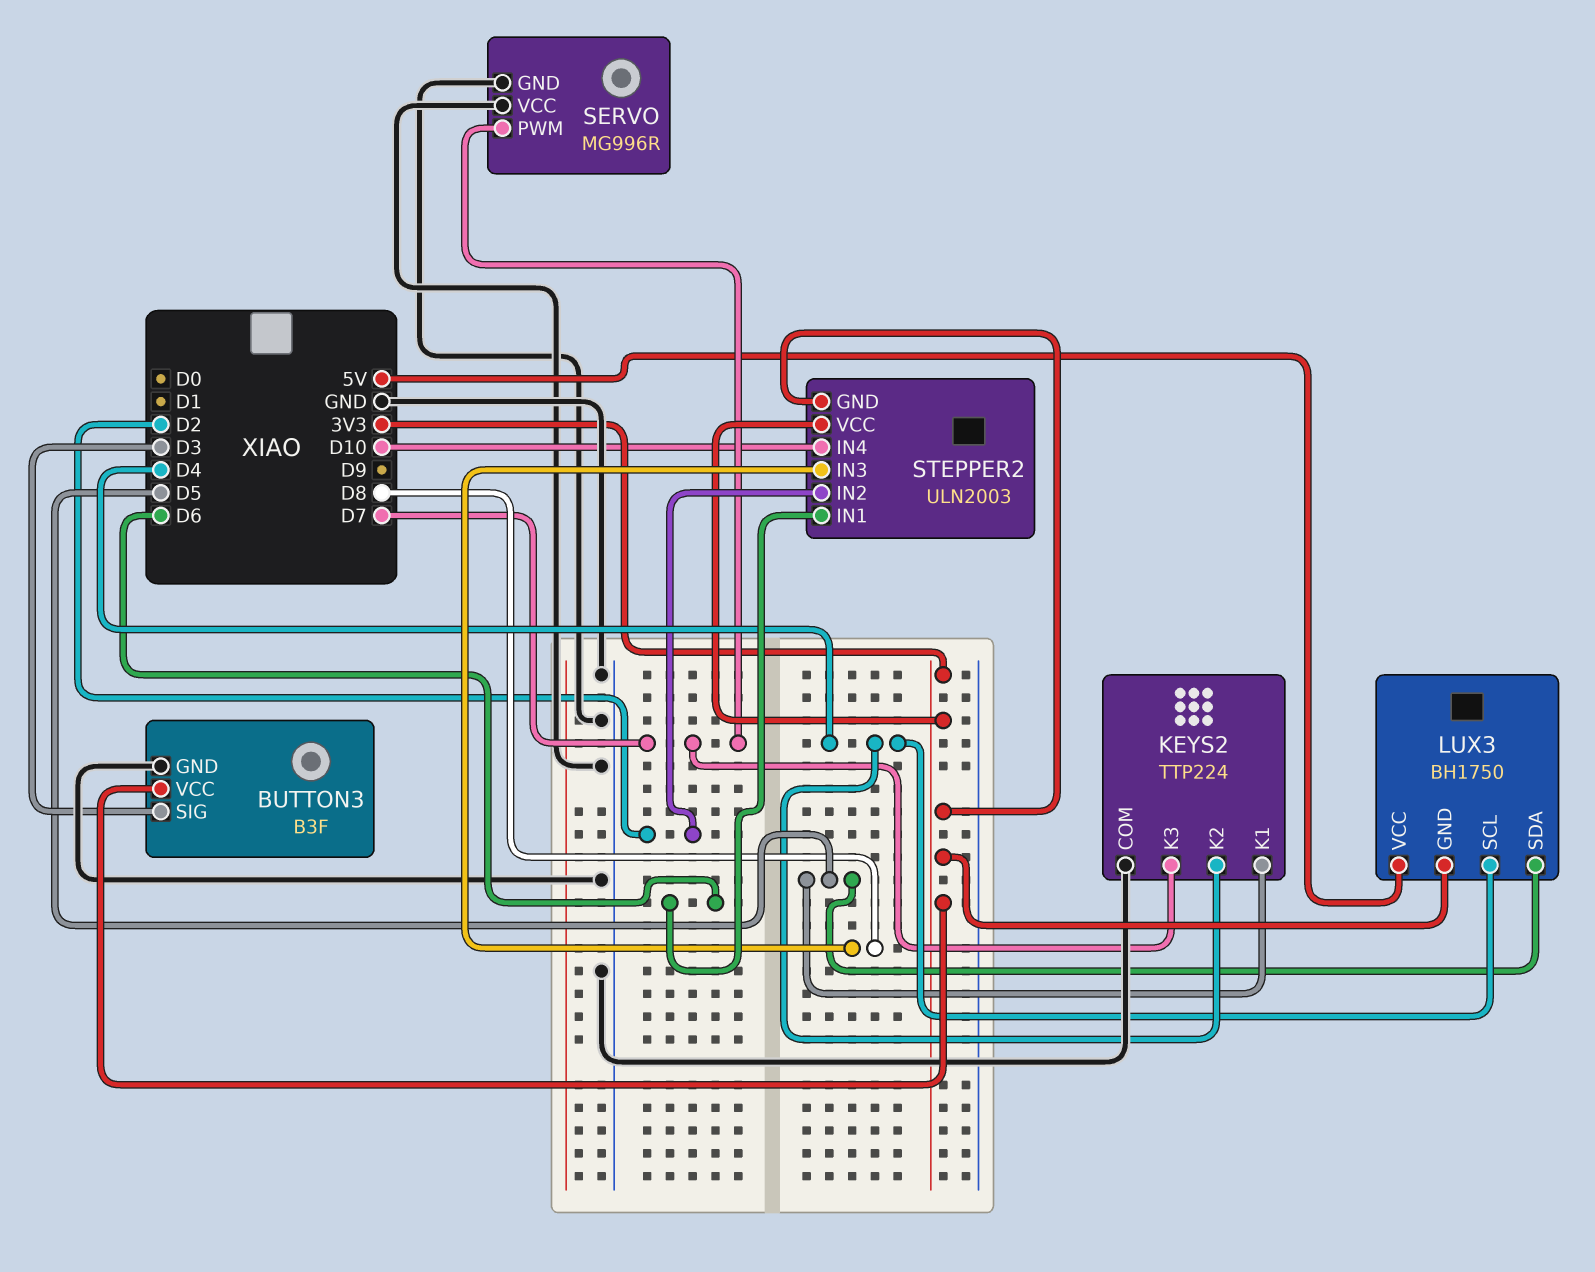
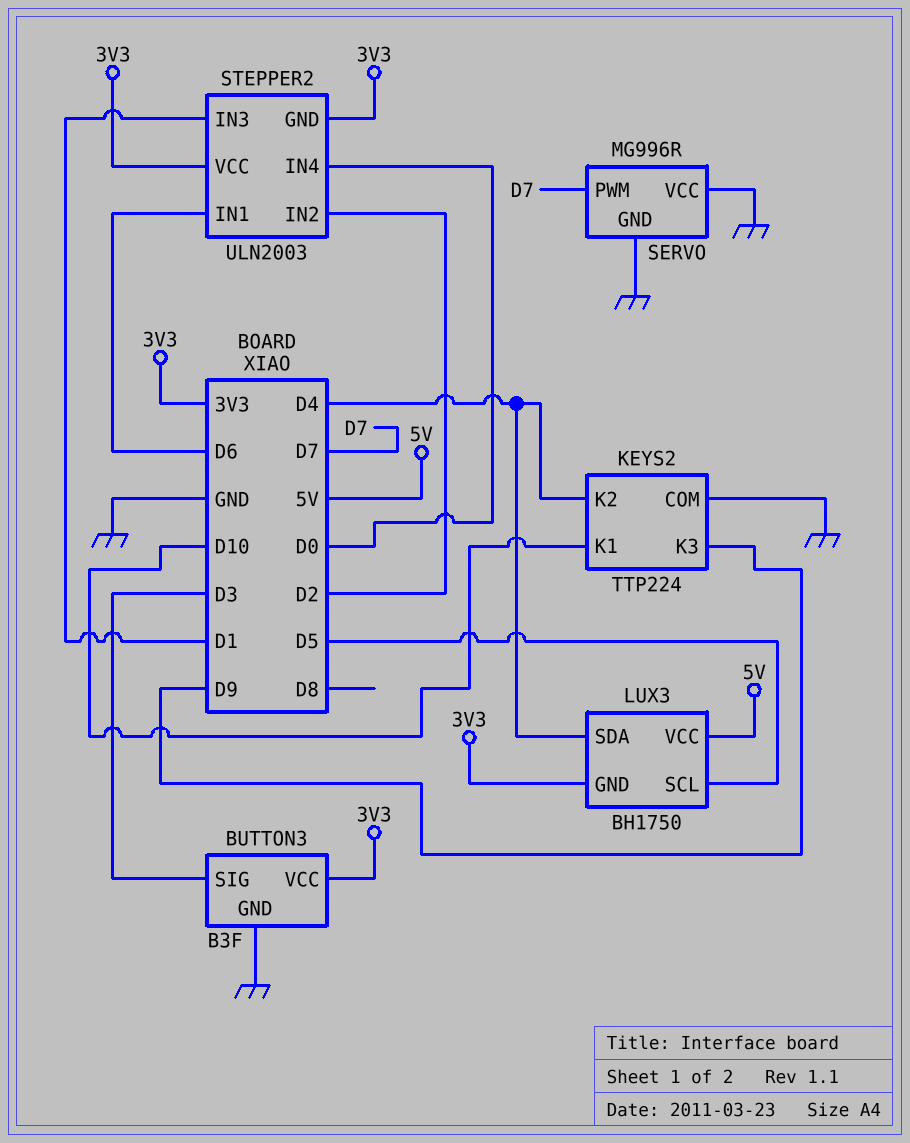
KEYS2 pin K1: D5 -> D10
KEYS2 pin K3: D7 -> D9
LUX3 pin SCL: D4 -> D5
LUX3 pin SDA: D5 -> D4
STEPPER2 pin IN3: D8 -> D1
STEPPER2 pin IN4: D10 -> D0

